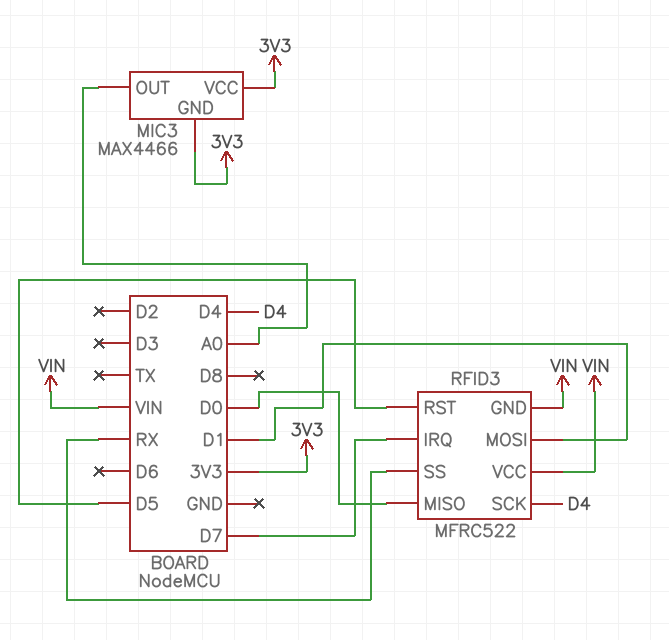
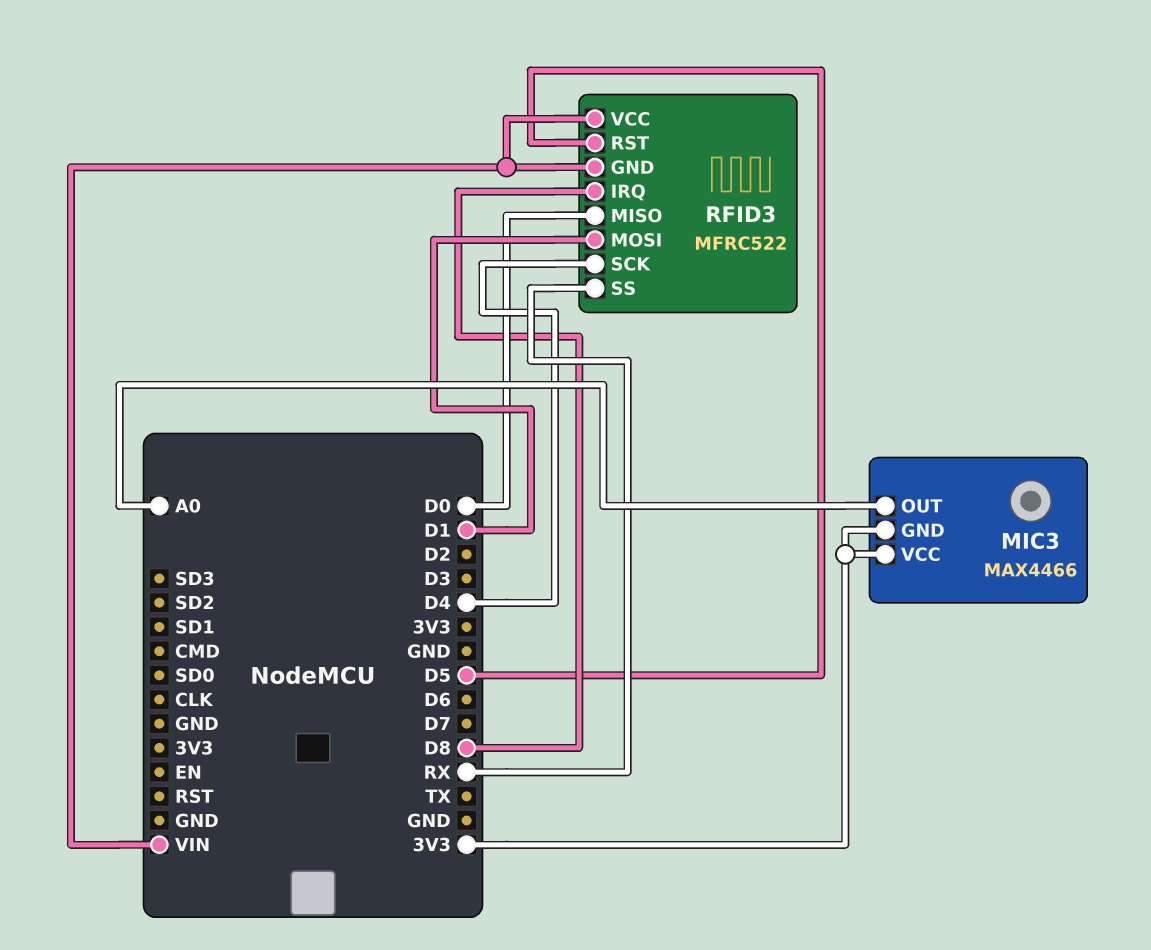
RFID3 pin IRQ: D7 -> D8

